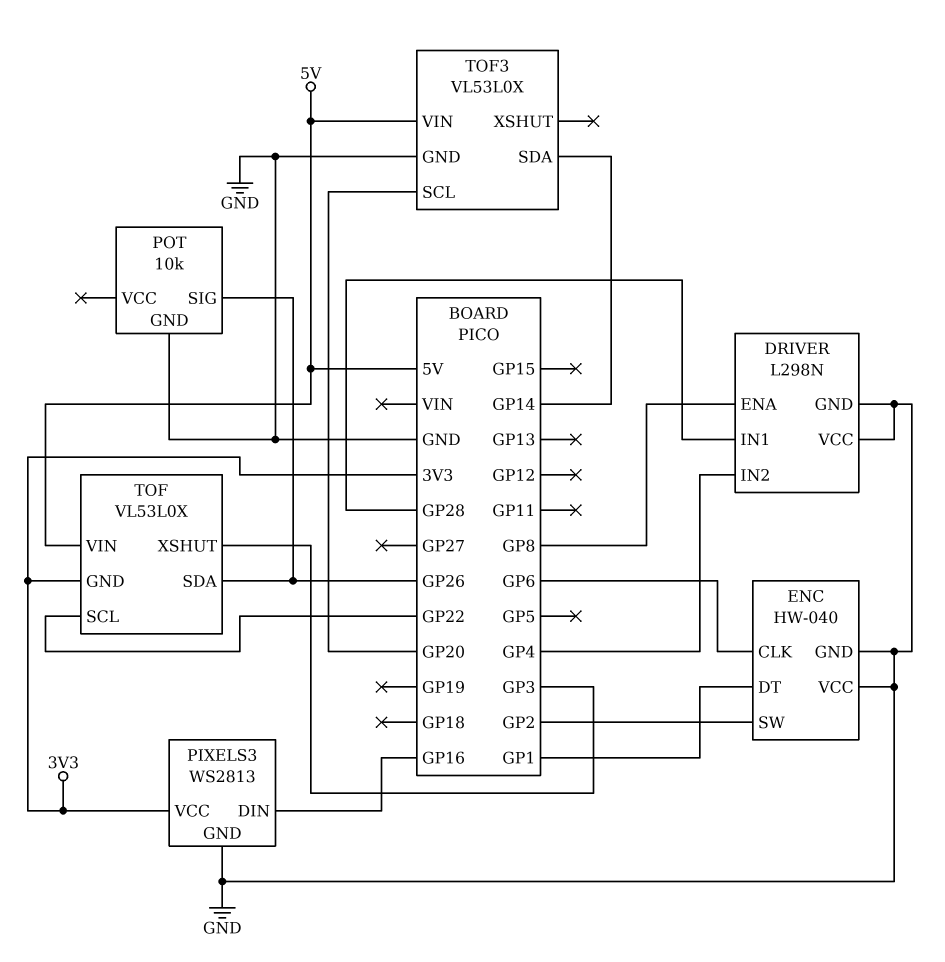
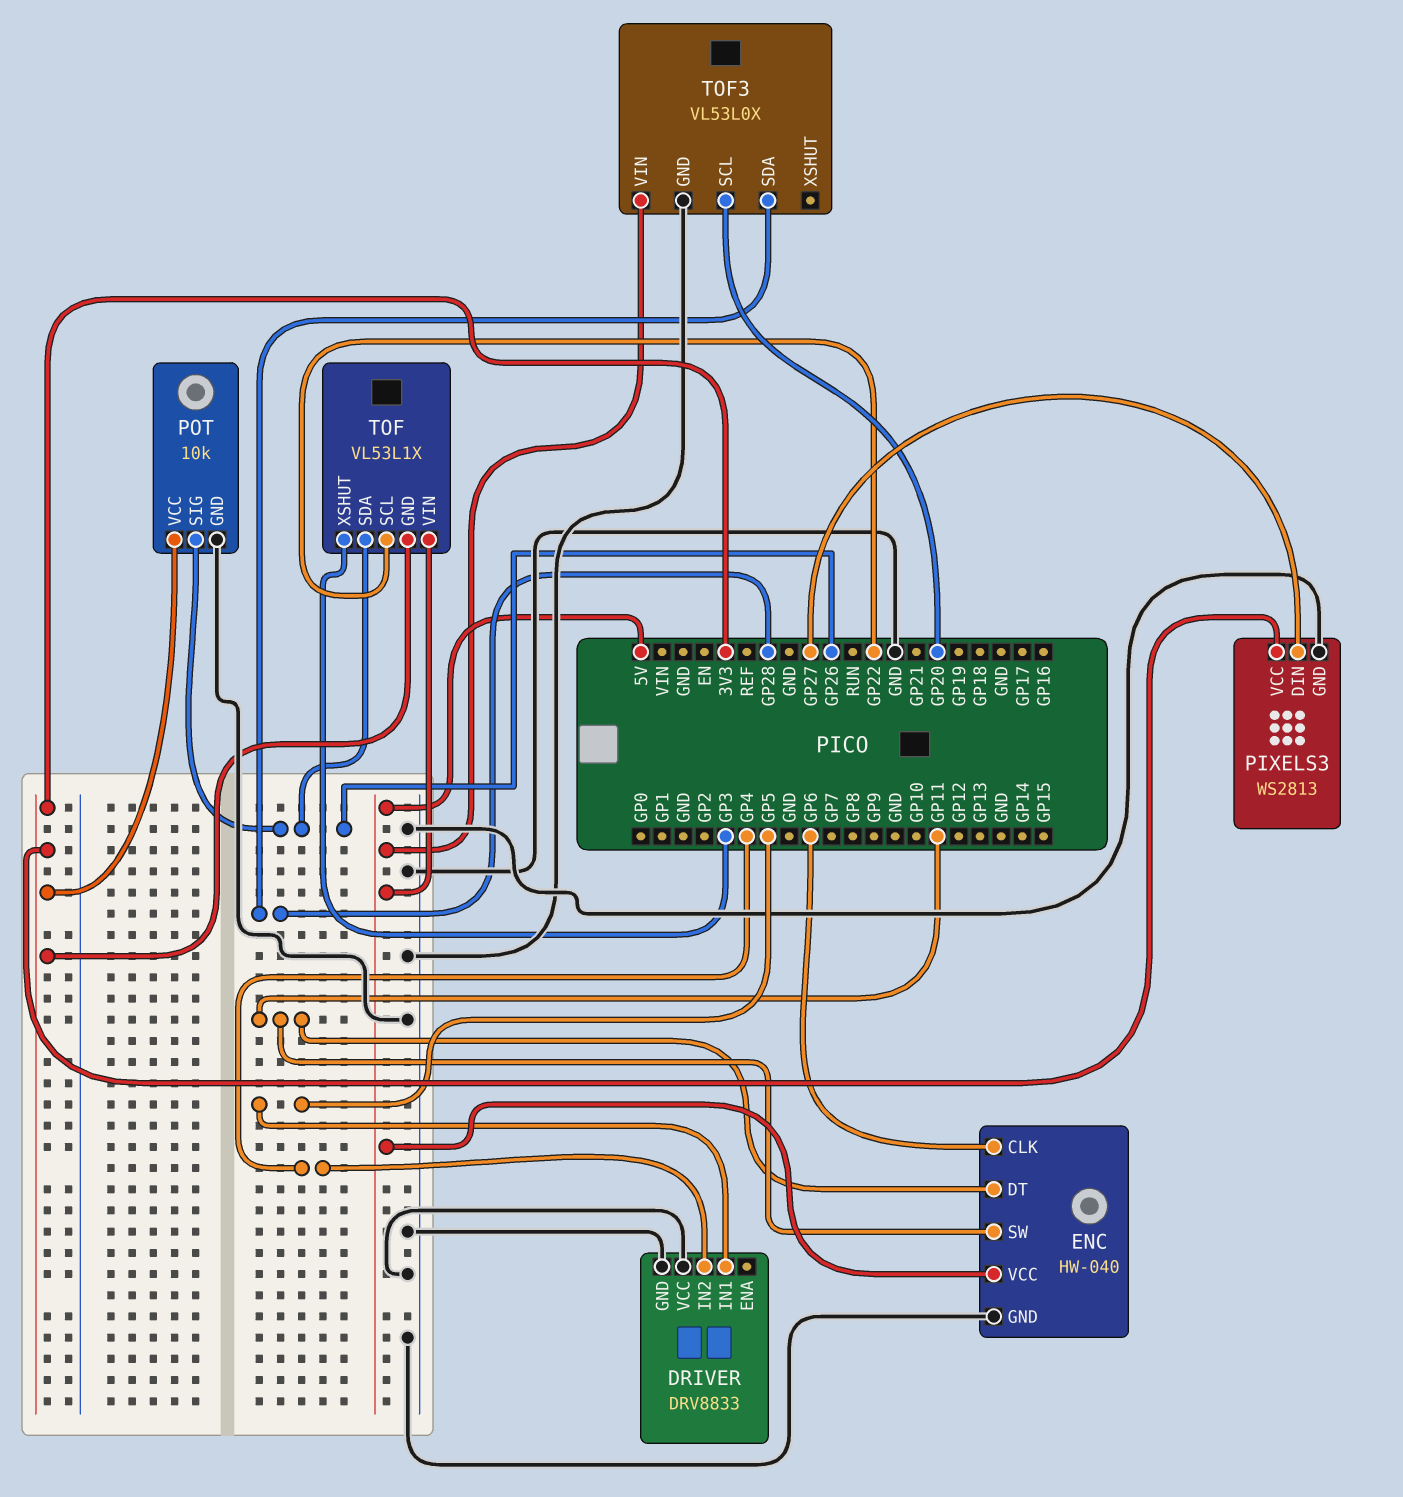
DRIVER: L298N -> DRV8833
DRIVER pin ENA: GP8 -> none
DRIVER pin IN1: GP28 -> GP5
ENC pin DT: GP1 -> GP11
ENC pin SW: GP2 -> GP11
ENC pin VCC: GND -> 5V
PIXELS3 pin DIN: GP16 -> GP27
POT pin VCC: none -> 3V3
TOF: VL53L0X -> VL53L1X
TOF3 pin SDA: GP14 -> GP28

